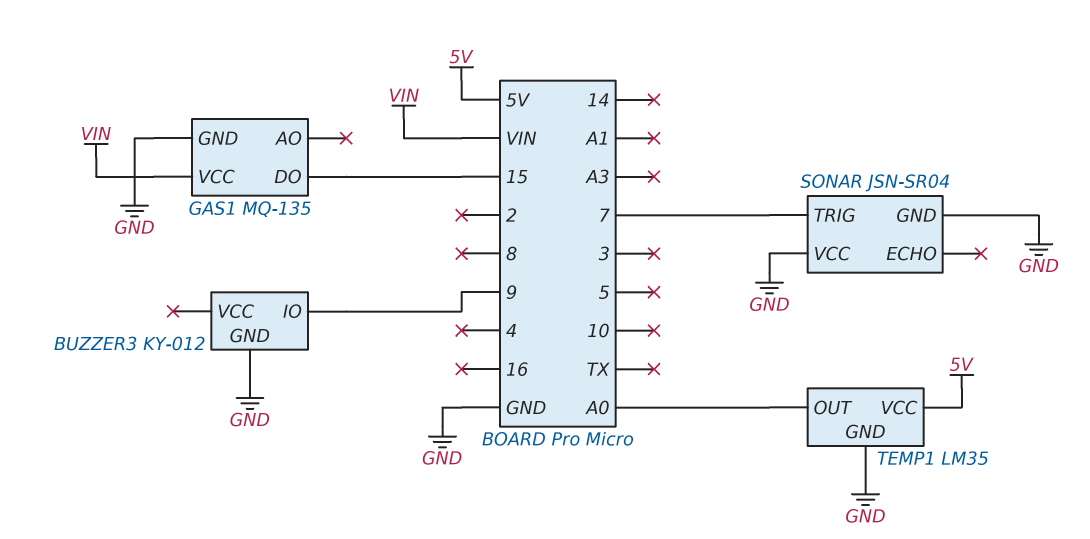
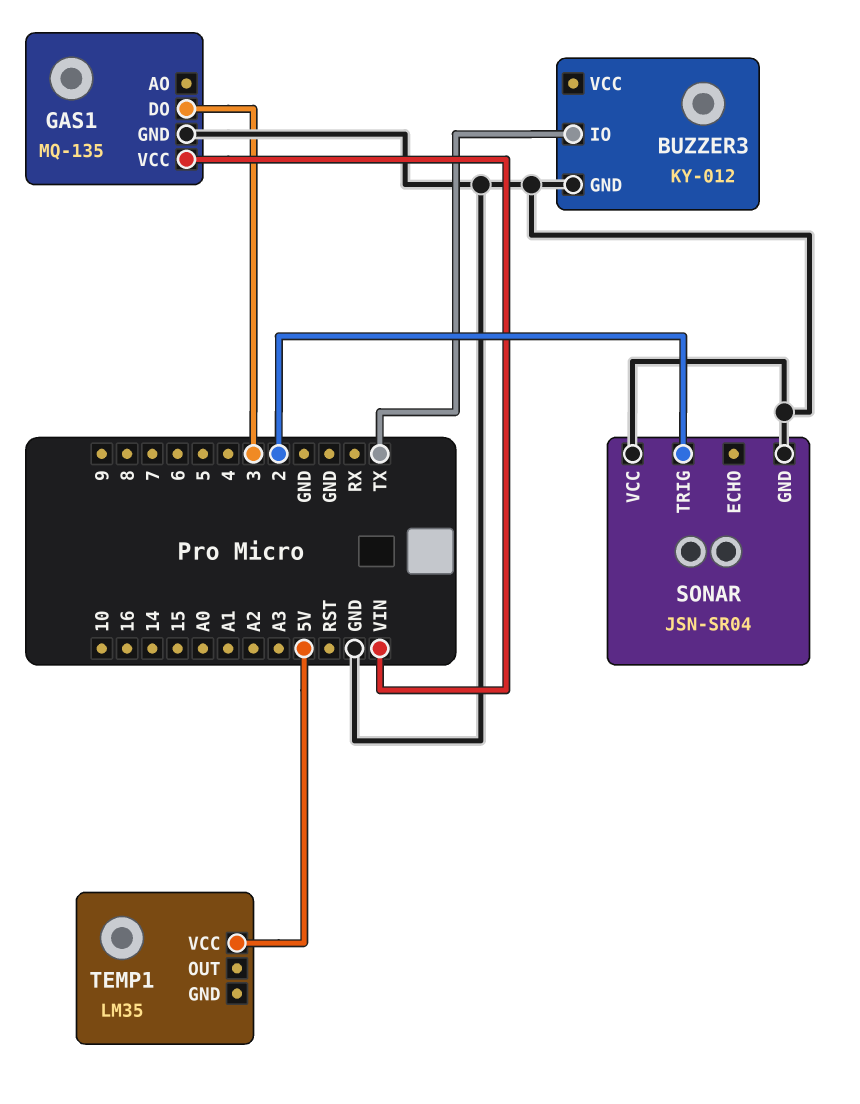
BUZZER3 pin IO: 9 -> TX
GAS1 pin DO: 15 -> 3
SONAR pin TRIG: 7 -> 2
TEMP1 pin GND: GND -> none
TEMP1 pin OUT: A0 -> none

